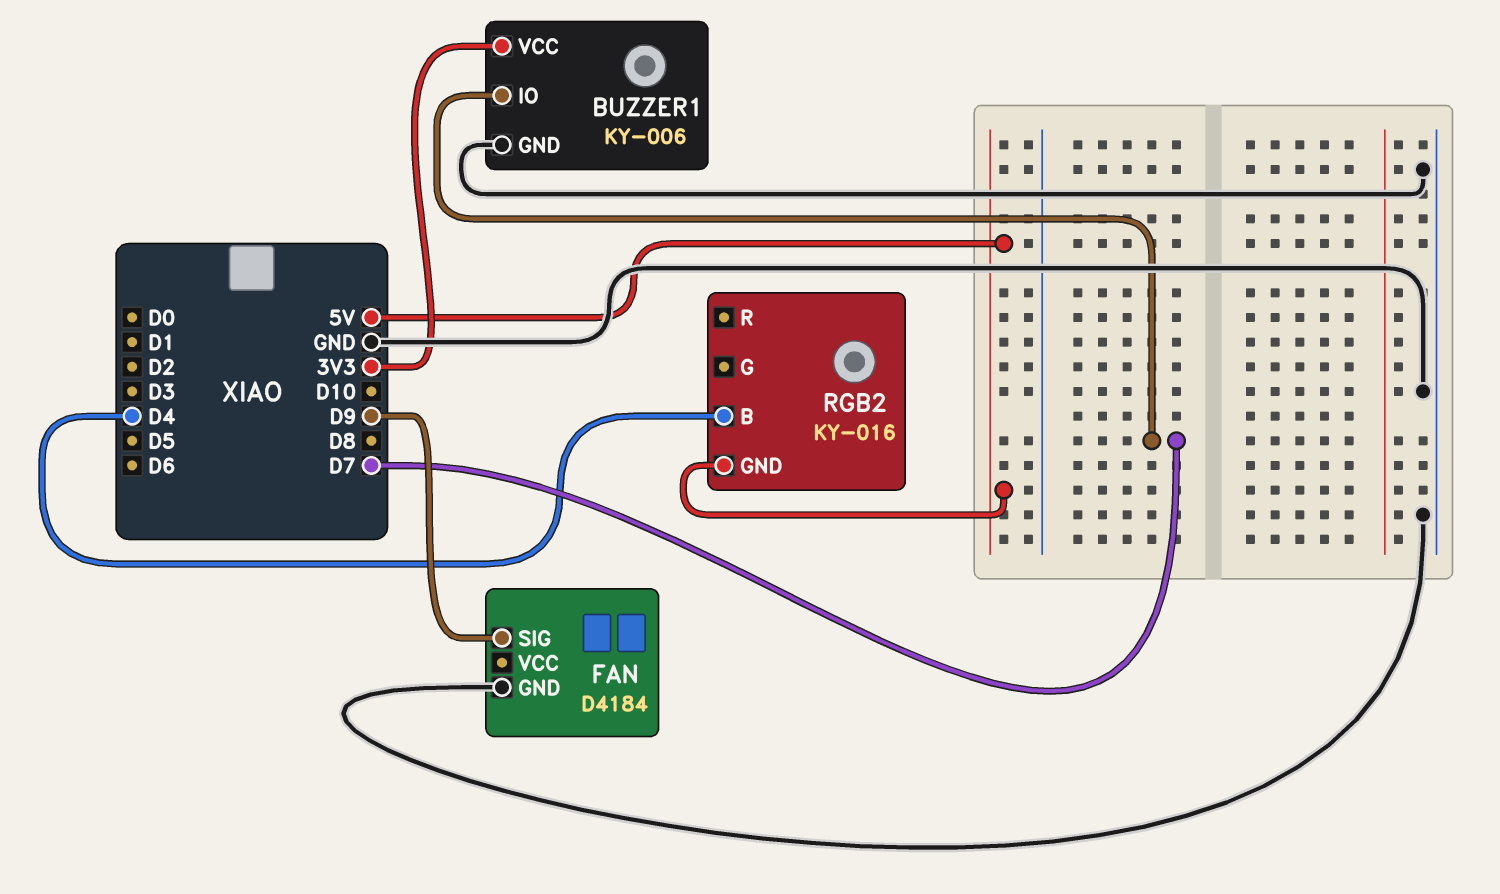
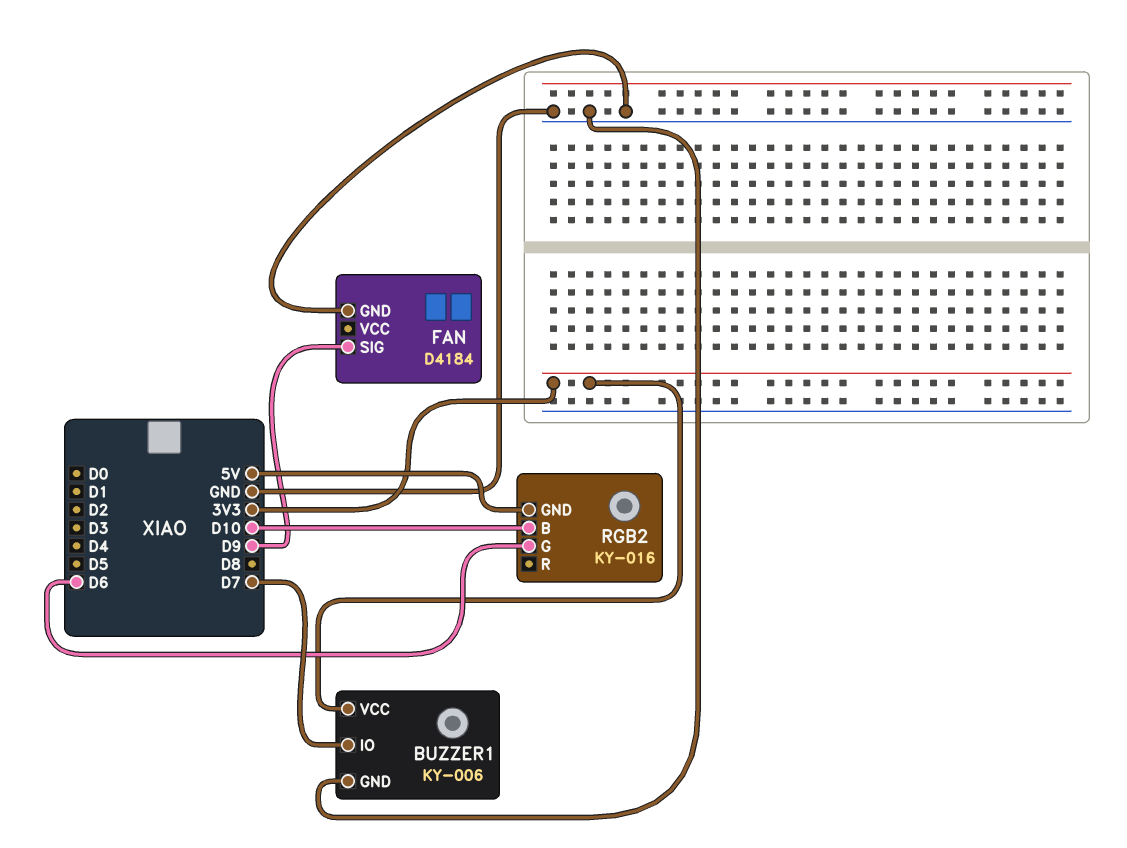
RGB2 pin B: D4 -> D10
RGB2 pin G: none -> D6

